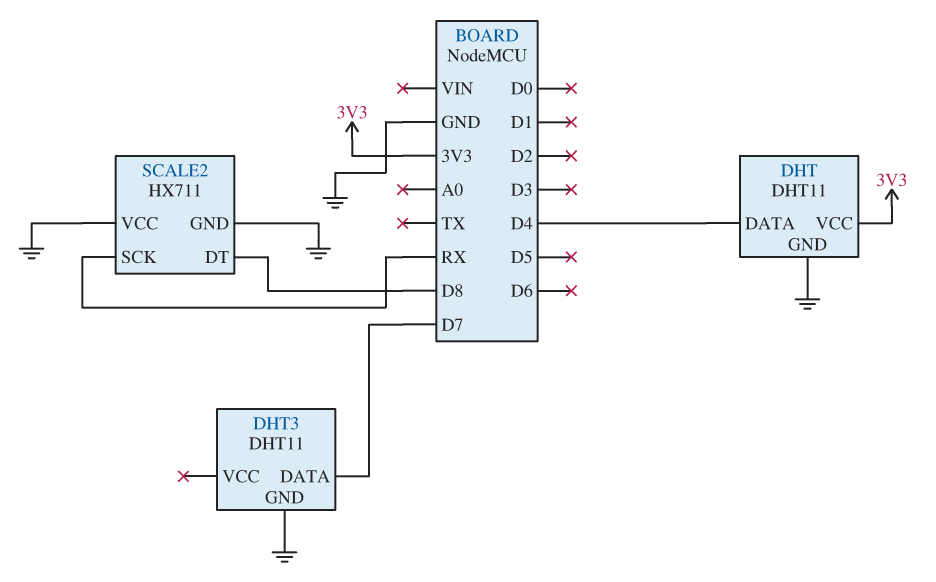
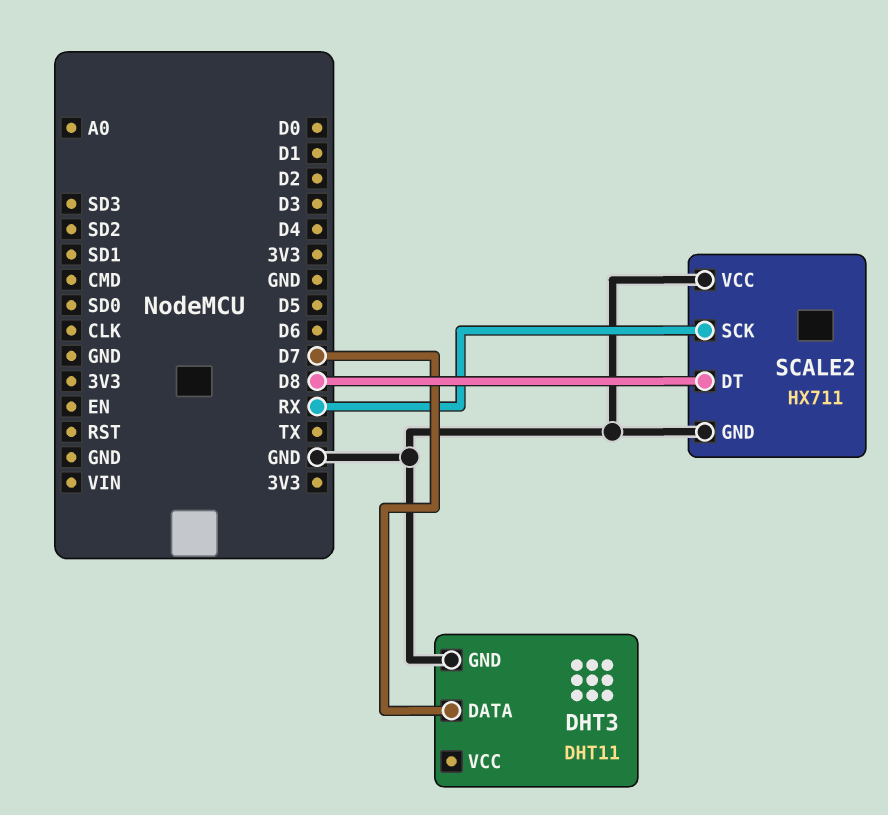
DHT: DHT11 -> none
DHT pin DATA: D4 -> none
DHT pin GND: GND -> none
DHT pin VCC: 3V3 -> none

